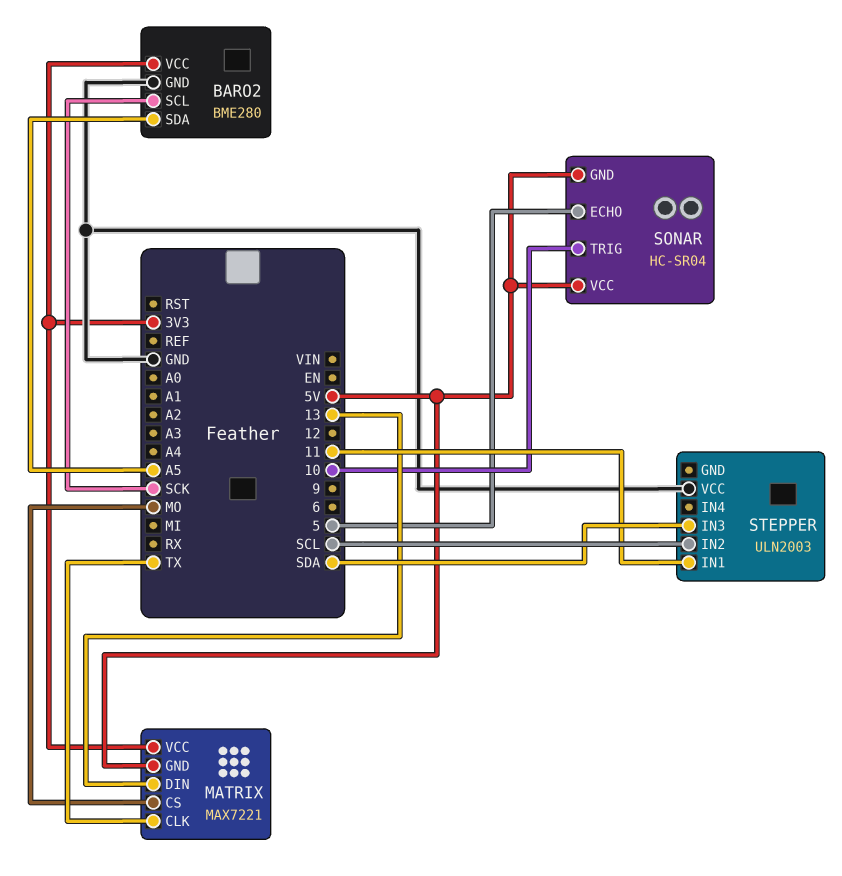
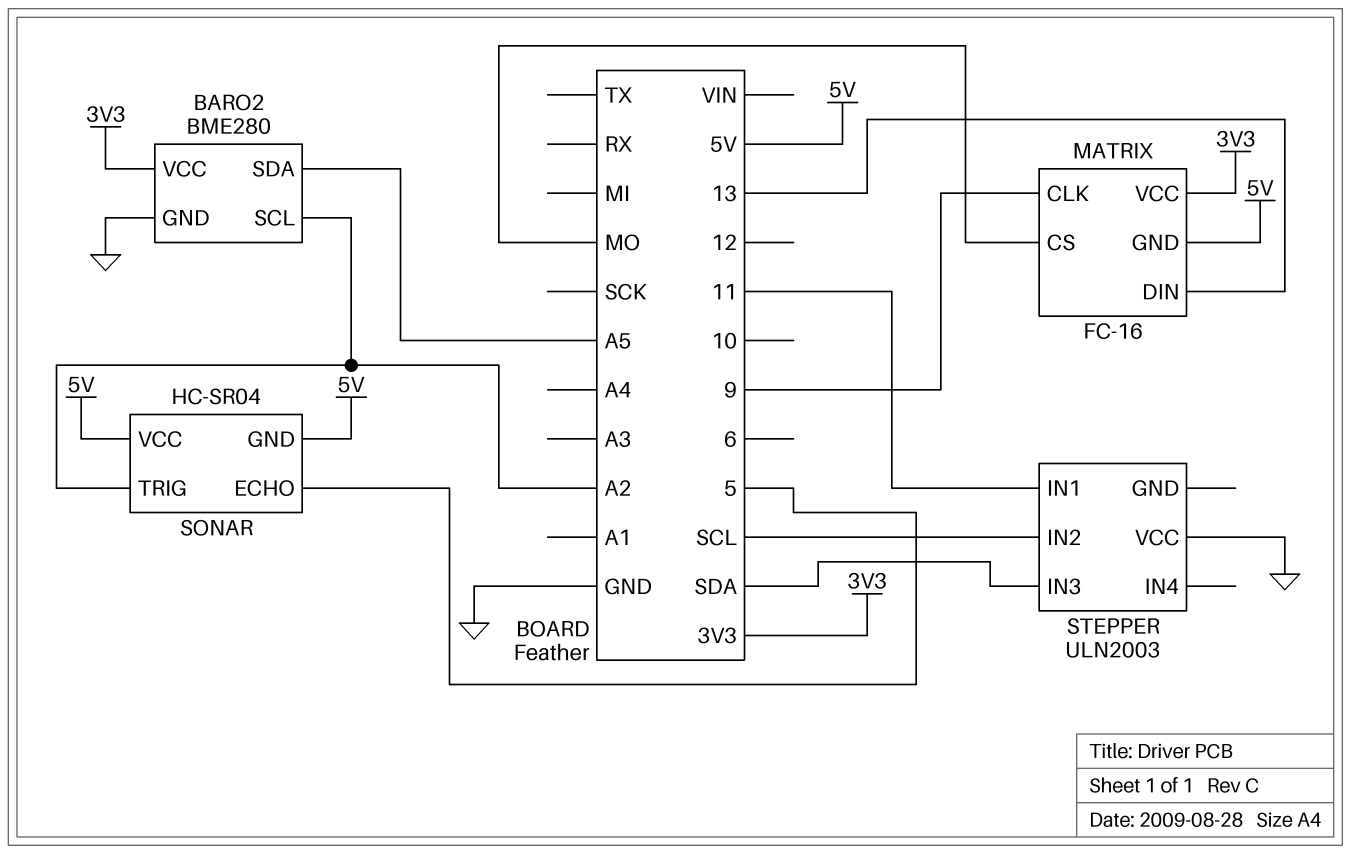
BARO2 pin SCL: SCK -> A2
MATRIX: MAX7221 -> FC-16
MATRIX pin CLK: TX -> 9
SONAR pin TRIG: 10 -> A2

